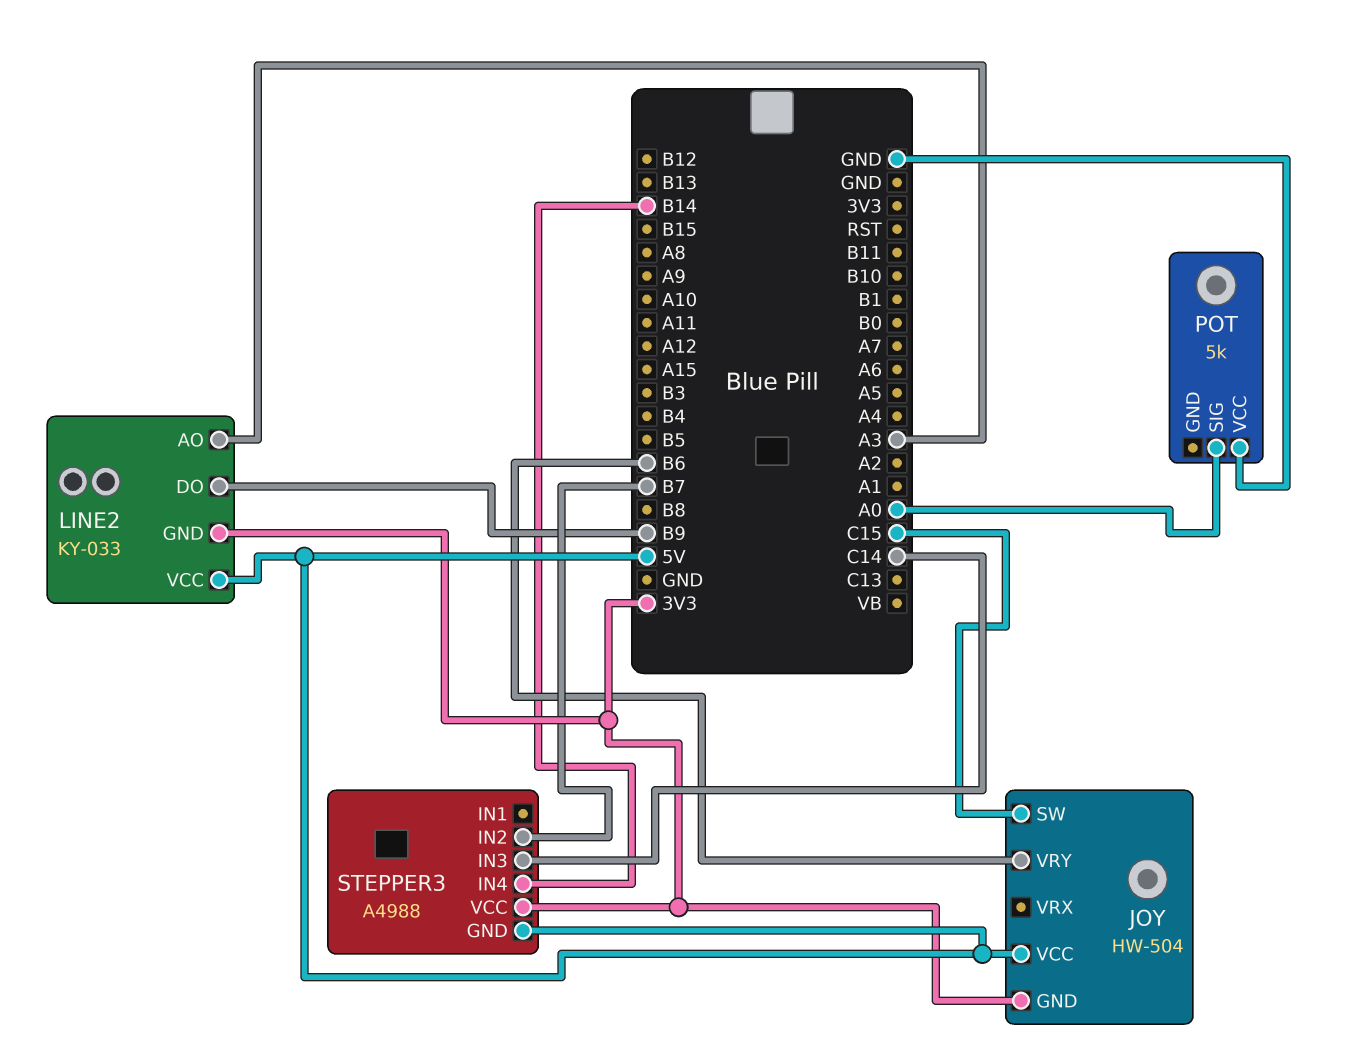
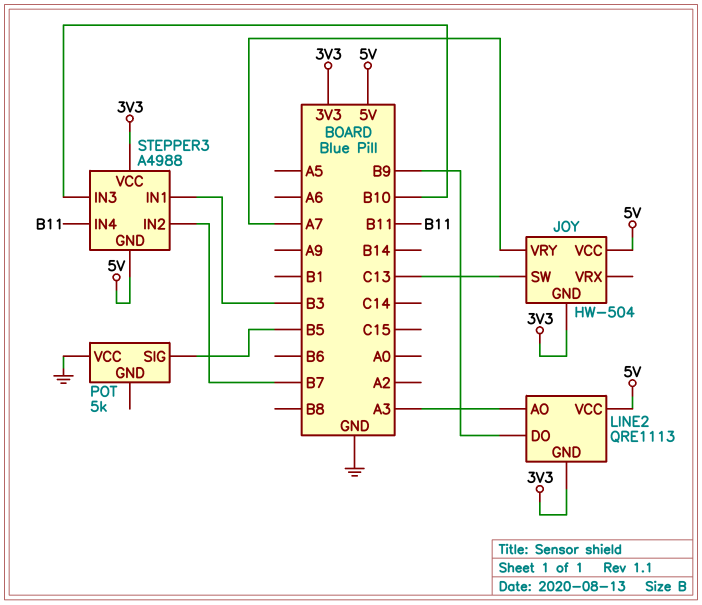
JOY pin SW: C15 -> C13
JOY pin VRY: B6 -> A7
LINE2: KY-033 -> QRE1113
POT pin SIG: A0 -> B5
STEPPER3 pin IN1: none -> B3
STEPPER3 pin IN3: C14 -> B10
STEPPER3 pin IN4: B14 -> B11

